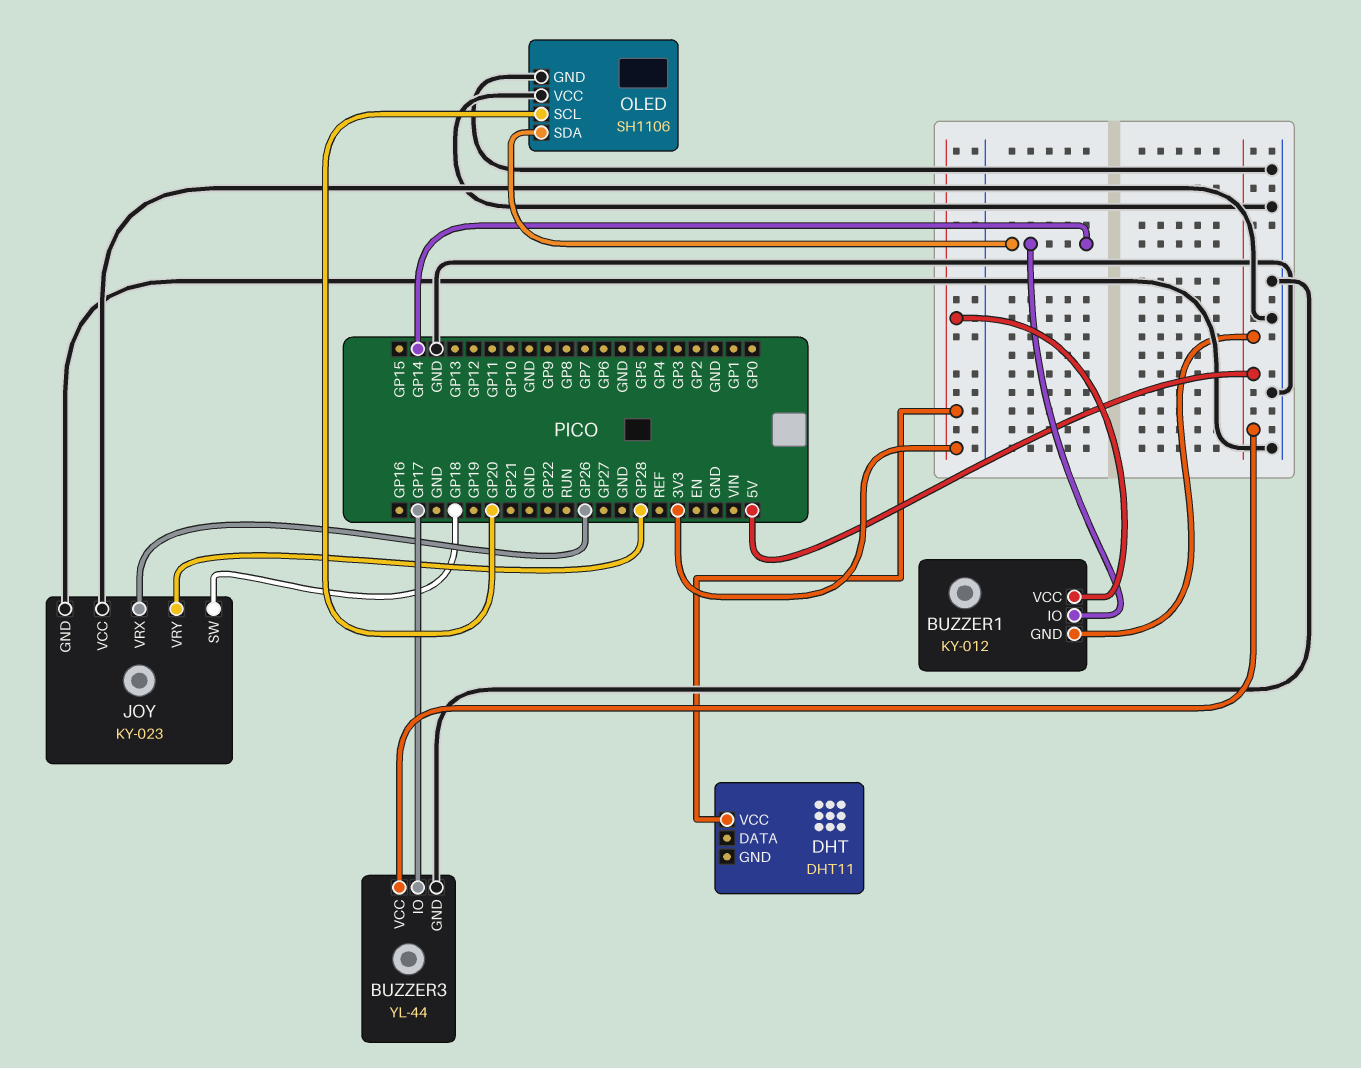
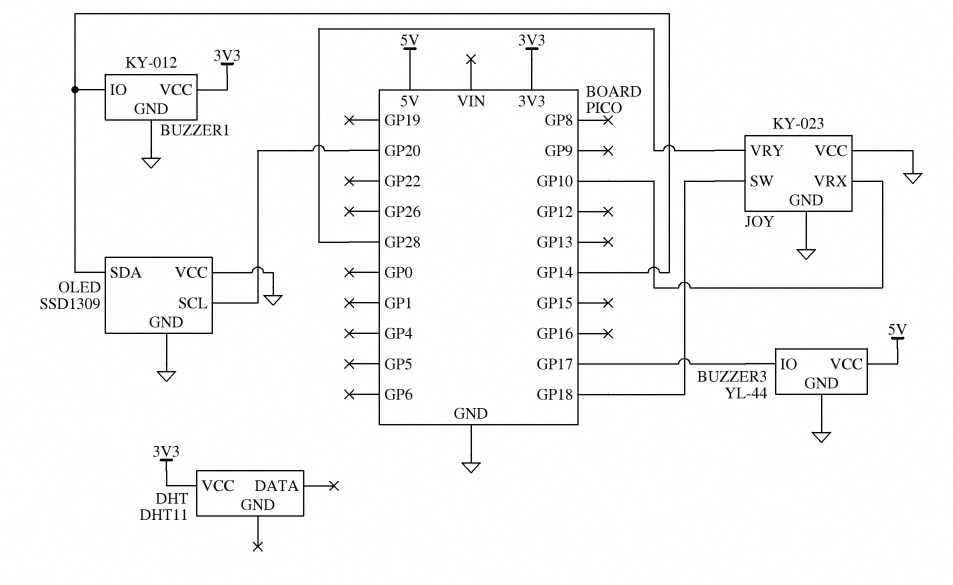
BUZZER1 pin GND: 5V -> GND
JOY pin VRX: GP26 -> GP10
OLED: SH1106 -> SSD1309

